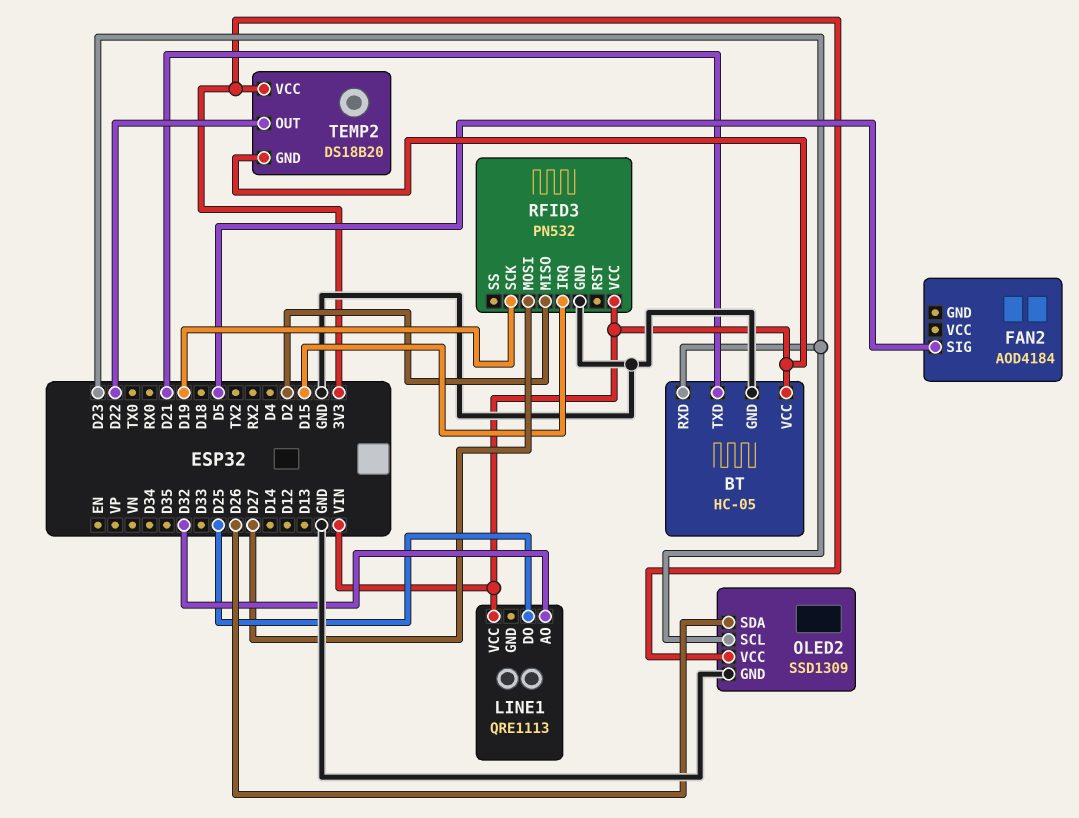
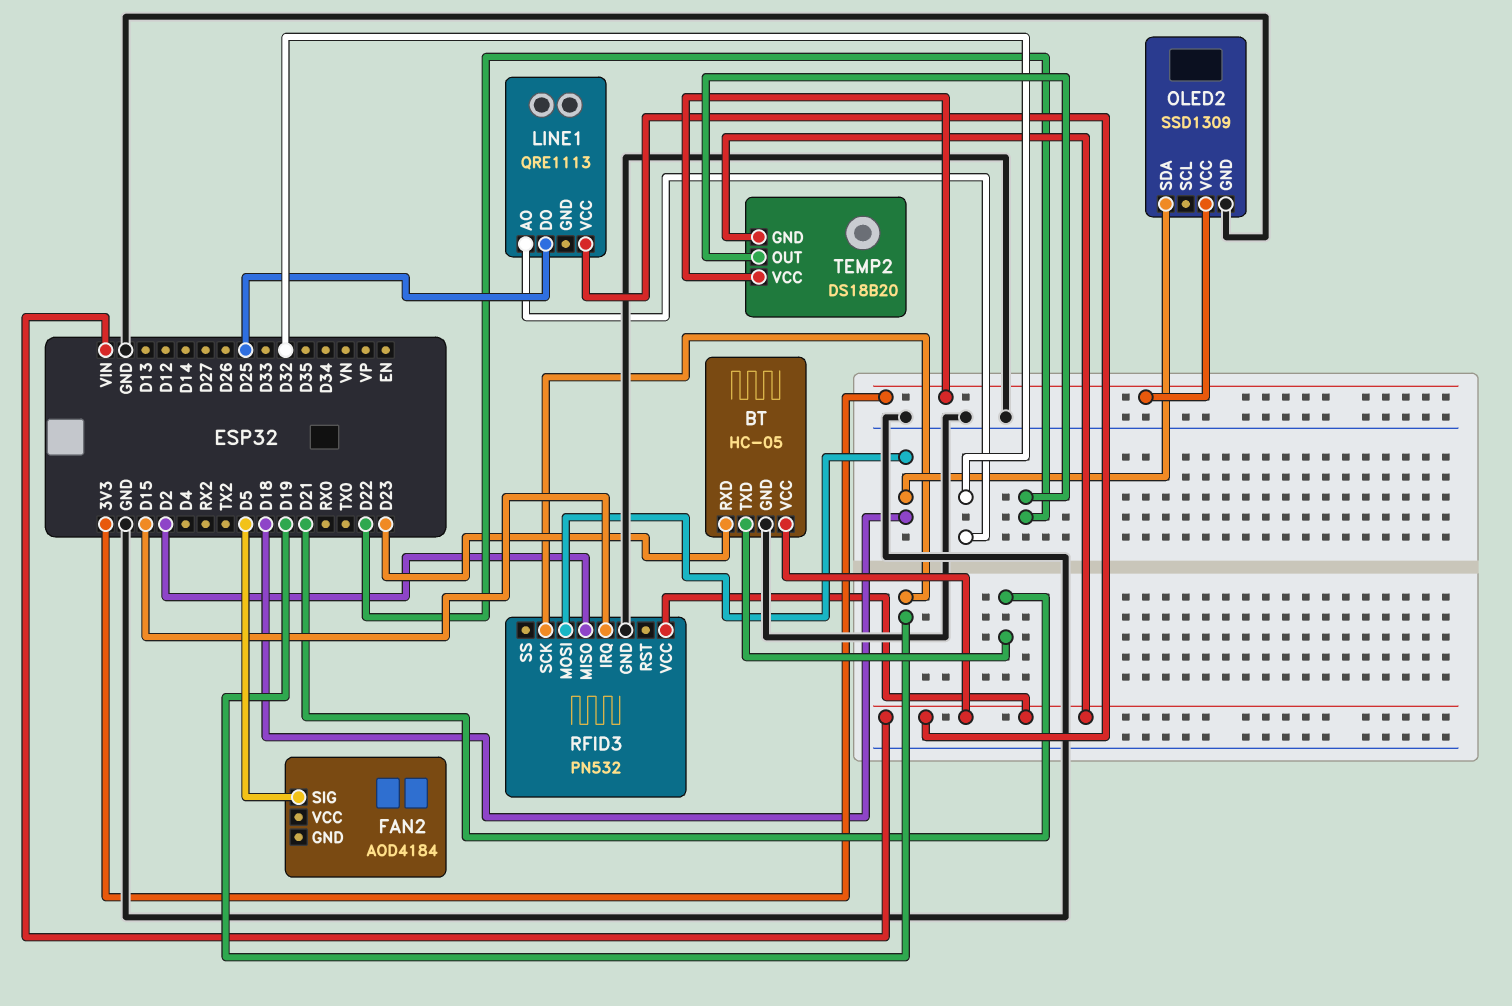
OLED2 pin SCL: D23 -> none
OLED2 pin SDA: D26 -> D18
RFID3 pin MOSI: D27 -> D18

